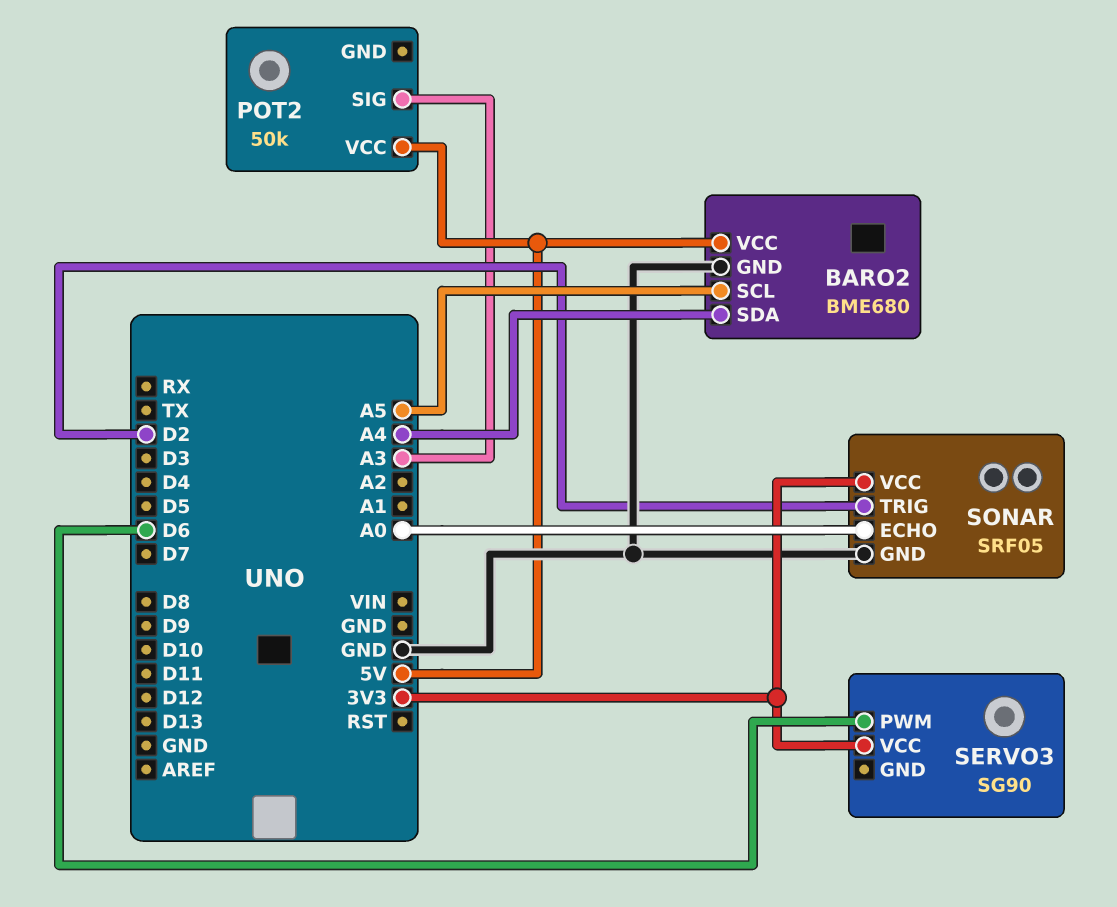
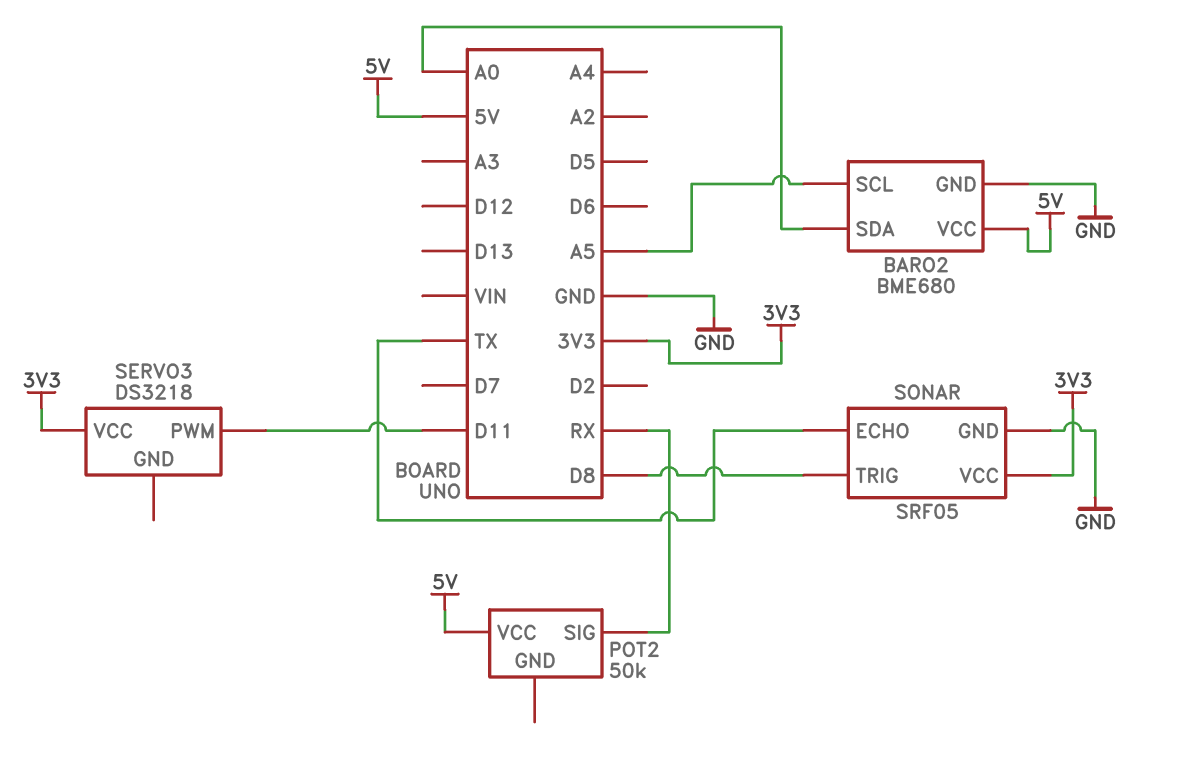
BARO2 pin SDA: A4 -> A0
POT2 pin SIG: A3 -> RX
SERVO3: SG90 -> DS3218
SERVO3 pin PWM: D6 -> D11
SONAR pin ECHO: A0 -> TX
SONAR pin TRIG: D2 -> D8

